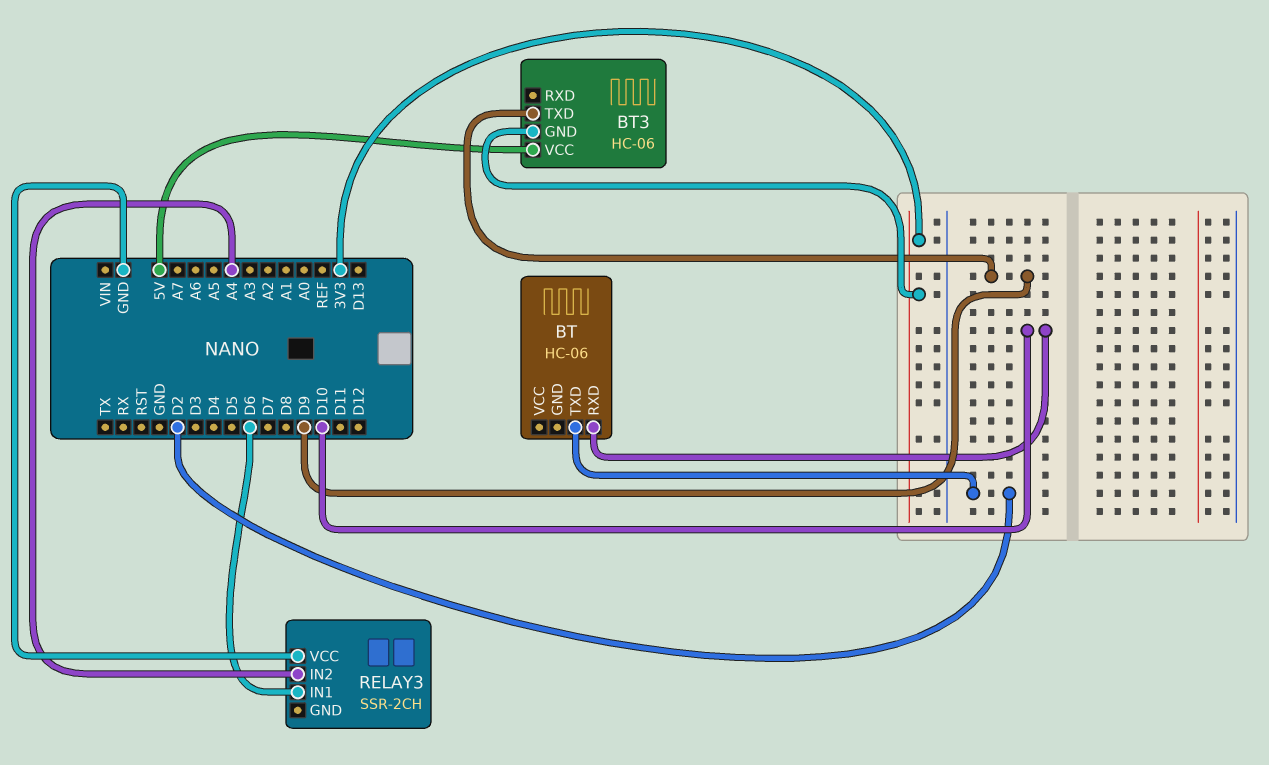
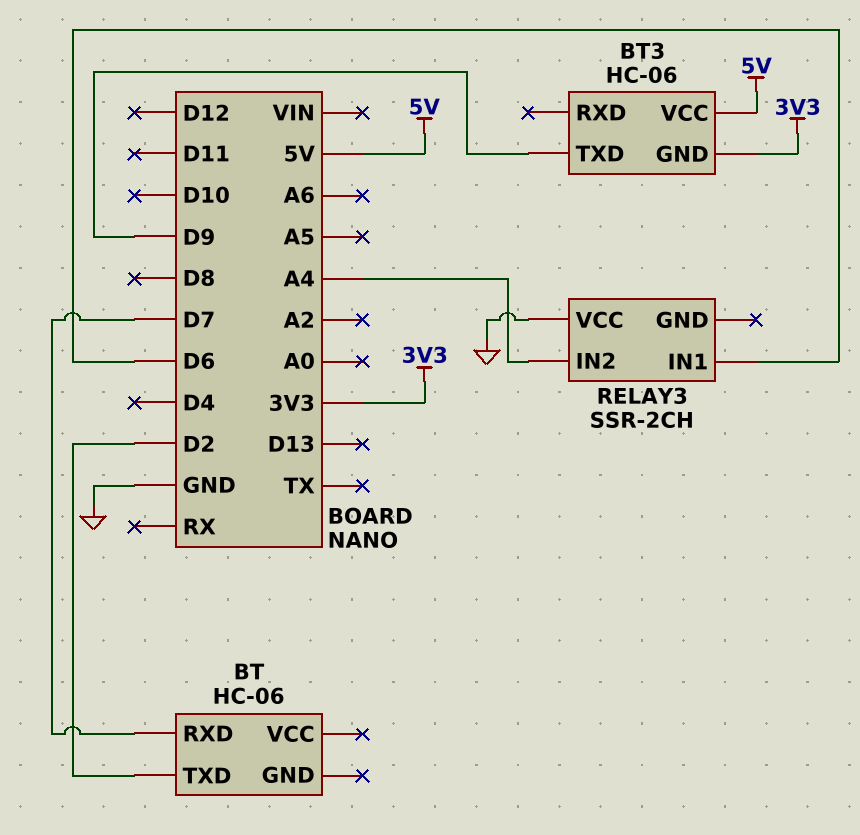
BT pin RXD: D10 -> D7

